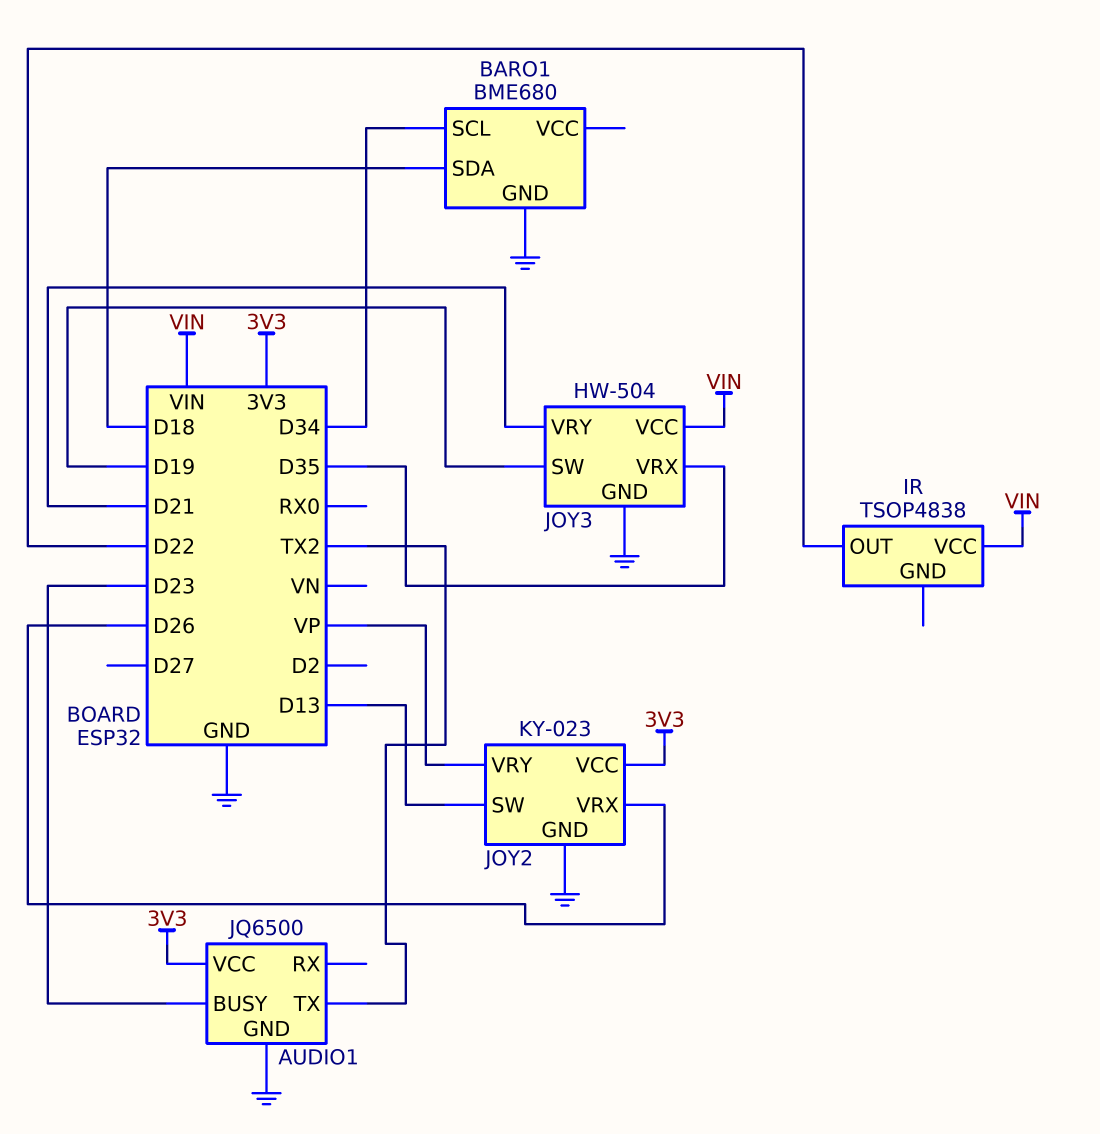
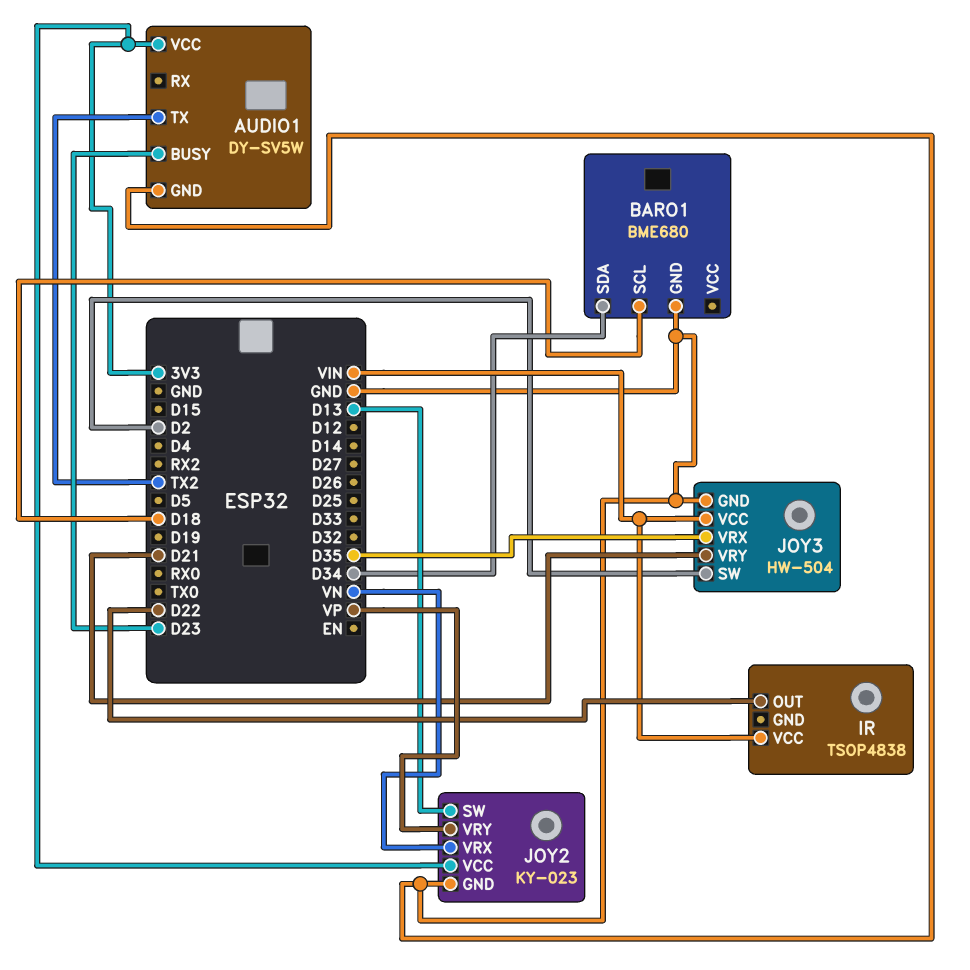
AUDIO1: JQ6500 -> DY-SV5W
BARO1 pin SCL: D34 -> D18
BARO1 pin SDA: D18 -> D34
JOY2 pin VRX: D26 -> VN
JOY3 pin SW: D19 -> D2

